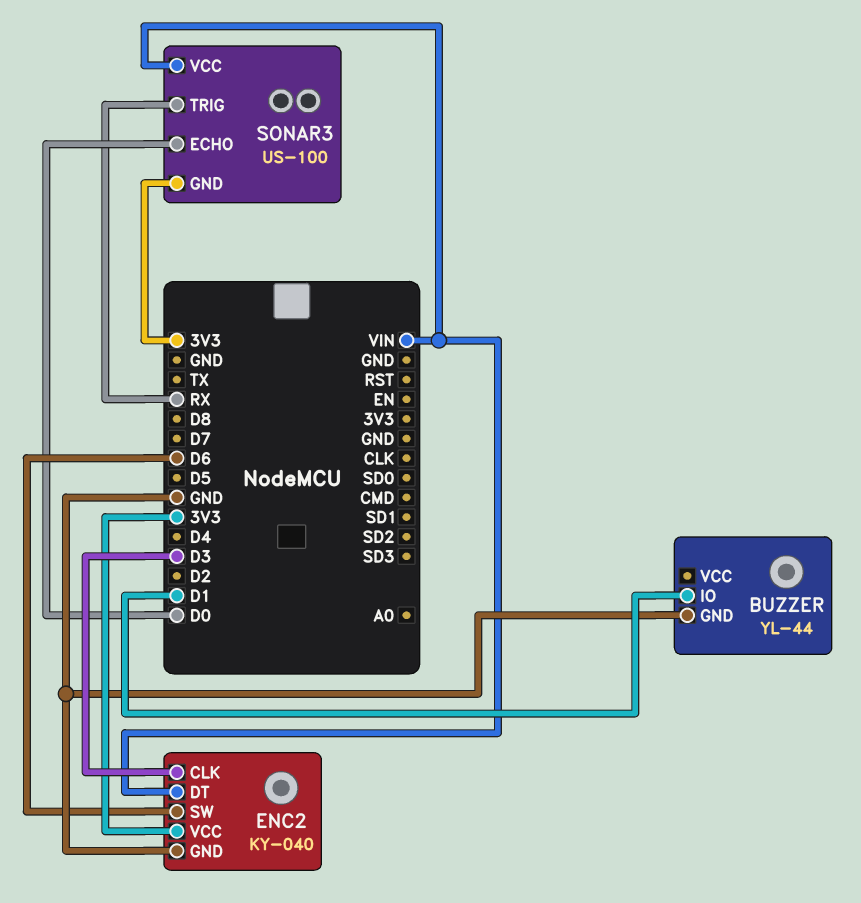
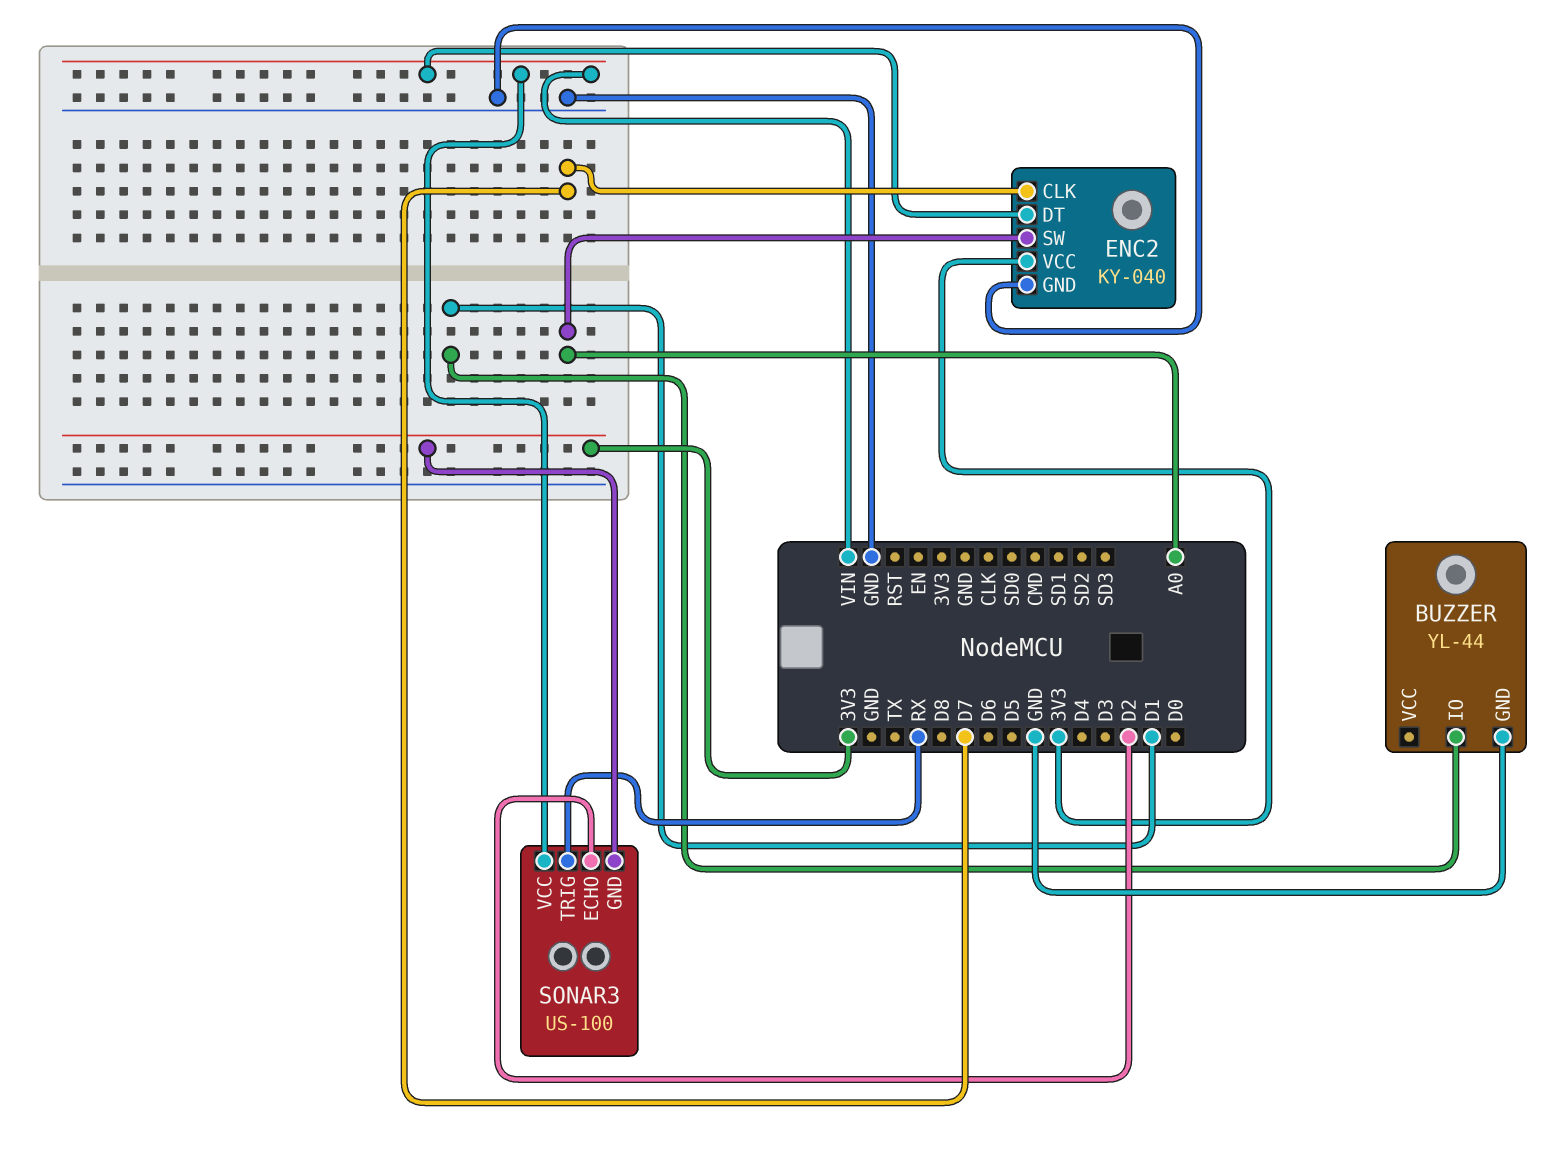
ENC2 pin CLK: D3 -> D7
ENC2 pin SW: D6 -> A0
SONAR3 pin ECHO: D0 -> D2

